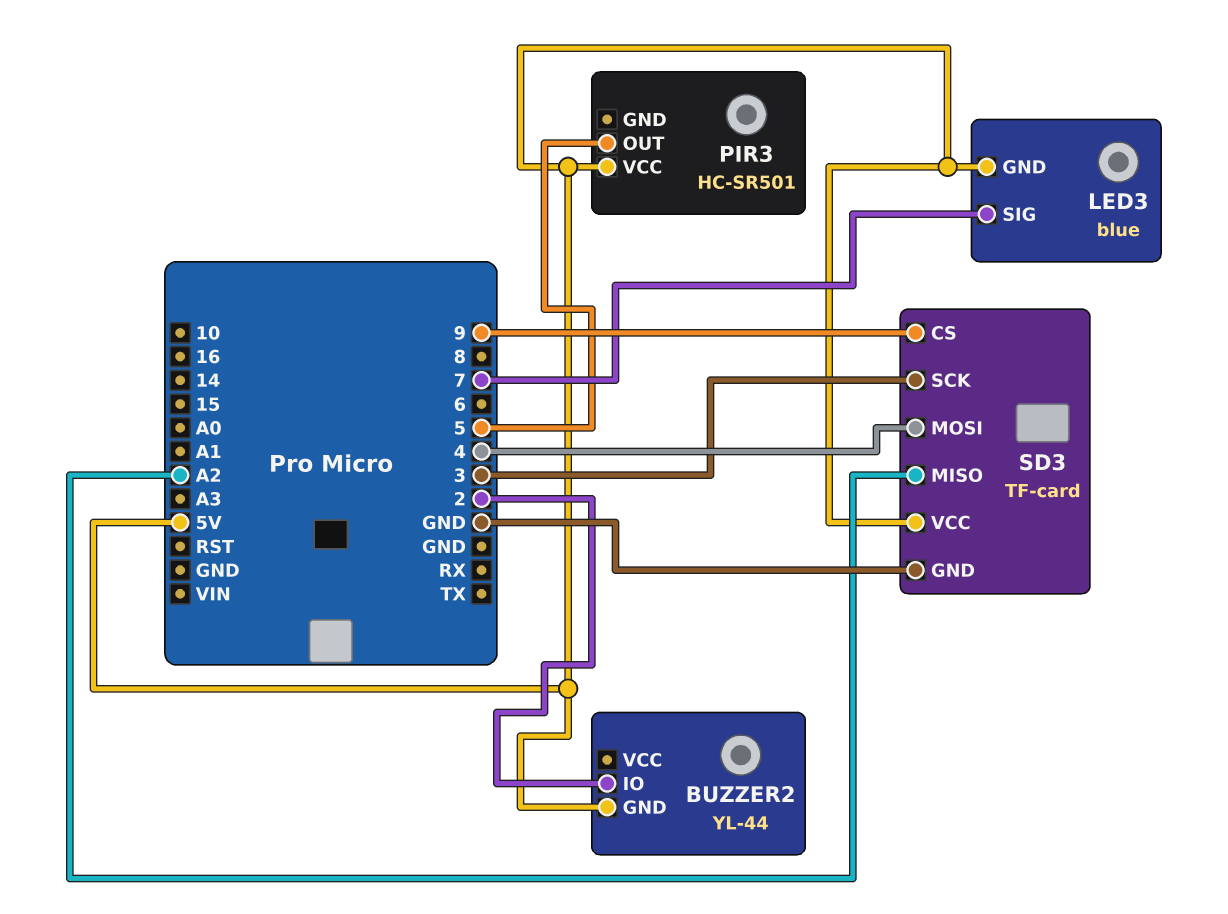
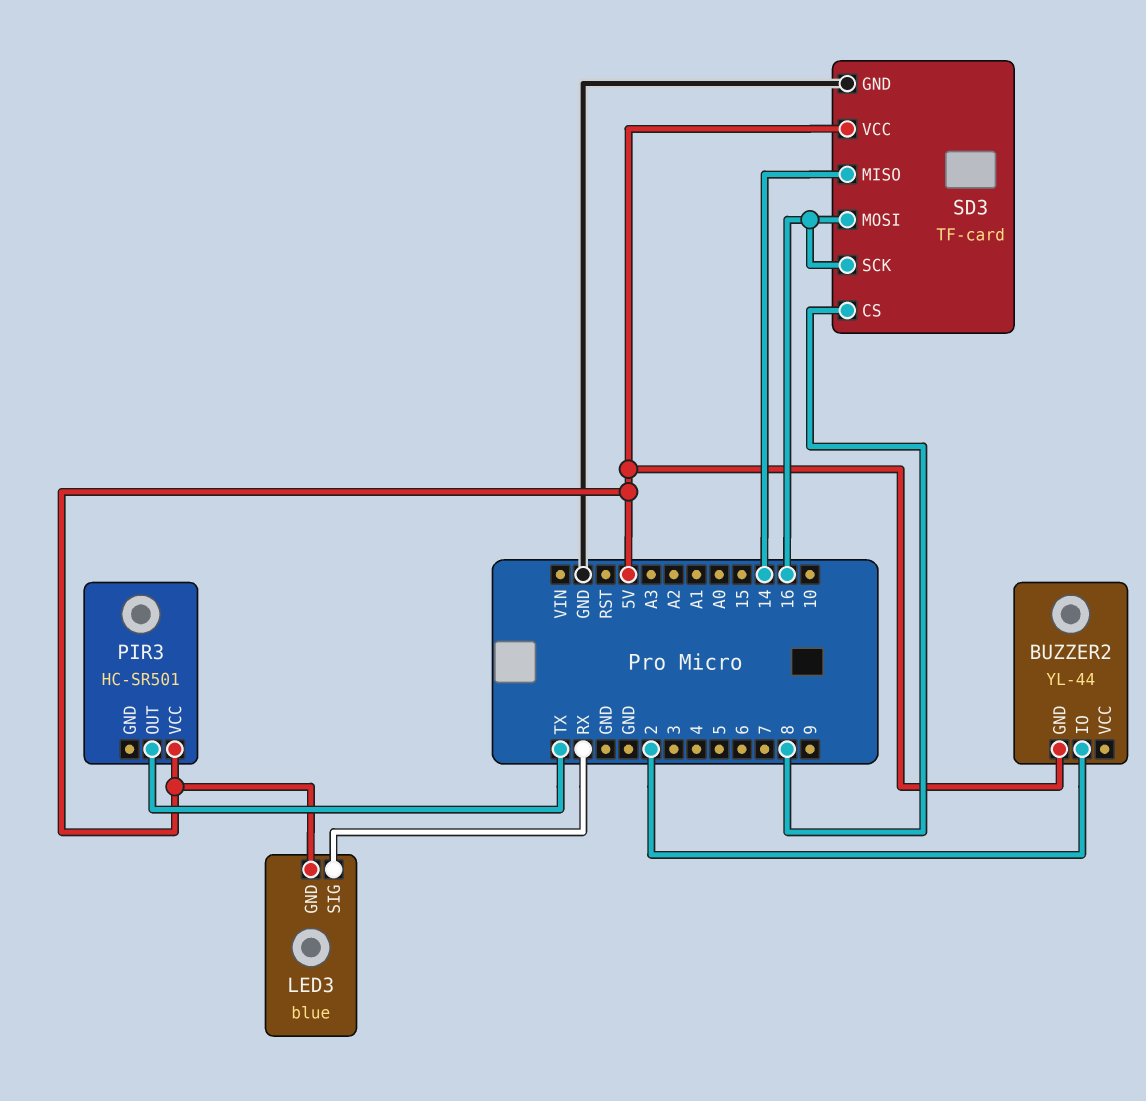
LED3 pin SIG: 7 -> RX
PIR3 pin OUT: 5 -> TX
SD3 pin CS: 9 -> 8
SD3 pin MISO: A2 -> 14
SD3 pin MOSI: 4 -> 16
SD3 pin SCK: 3 -> 16

